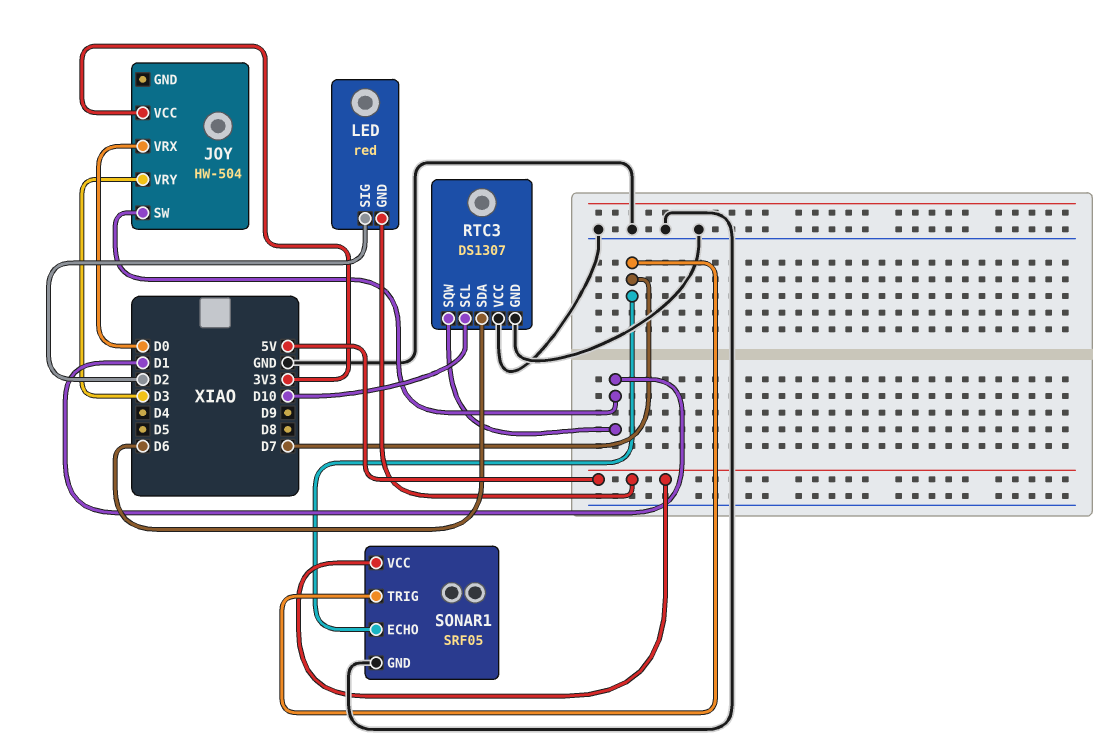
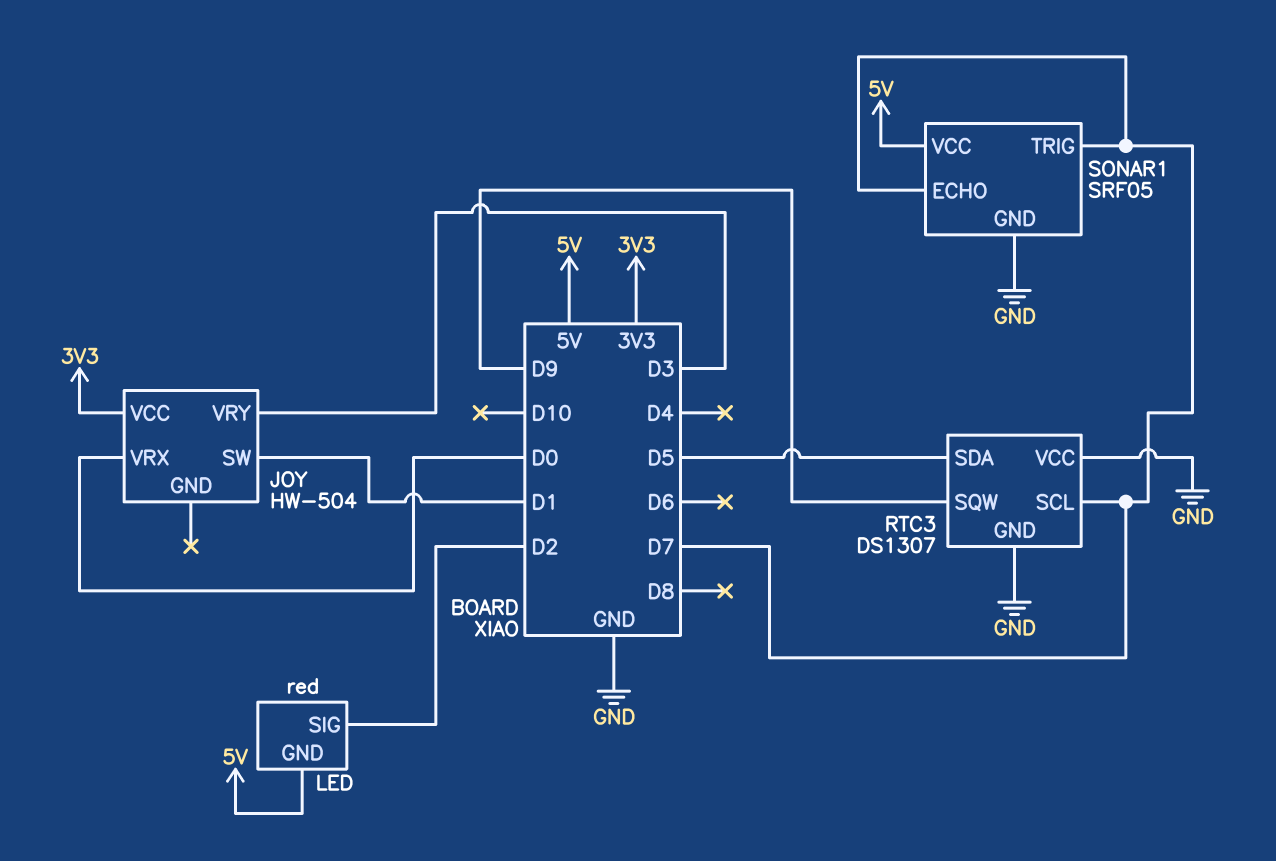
RTC3 pin SCL: D10 -> D7
RTC3 pin SDA: D6 -> D5
RTC3 pin SQW: D1 -> D9

